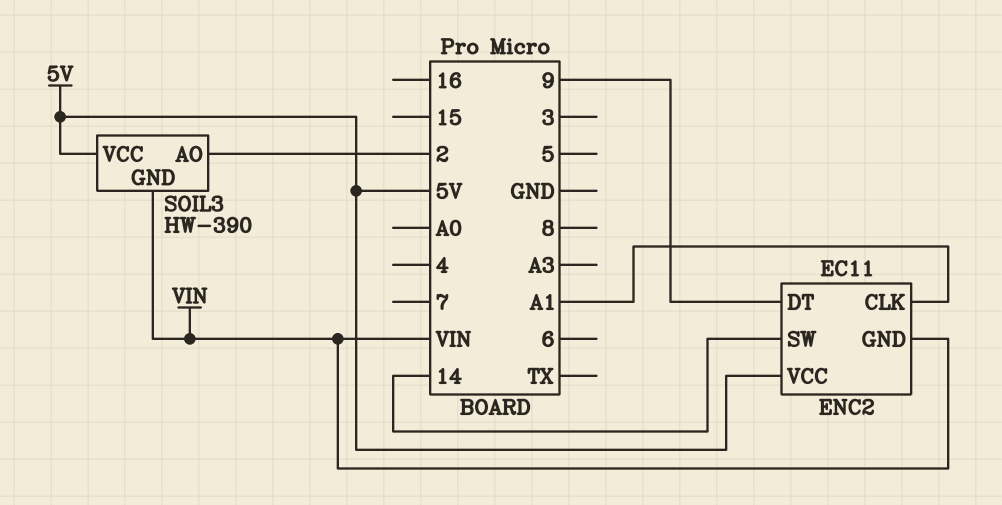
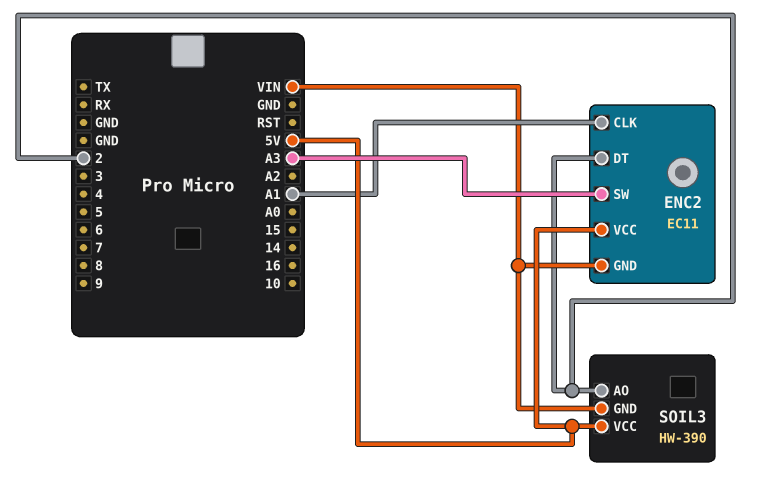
ENC2 pin DT: 9 -> 2
ENC2 pin SW: 14 -> A3

